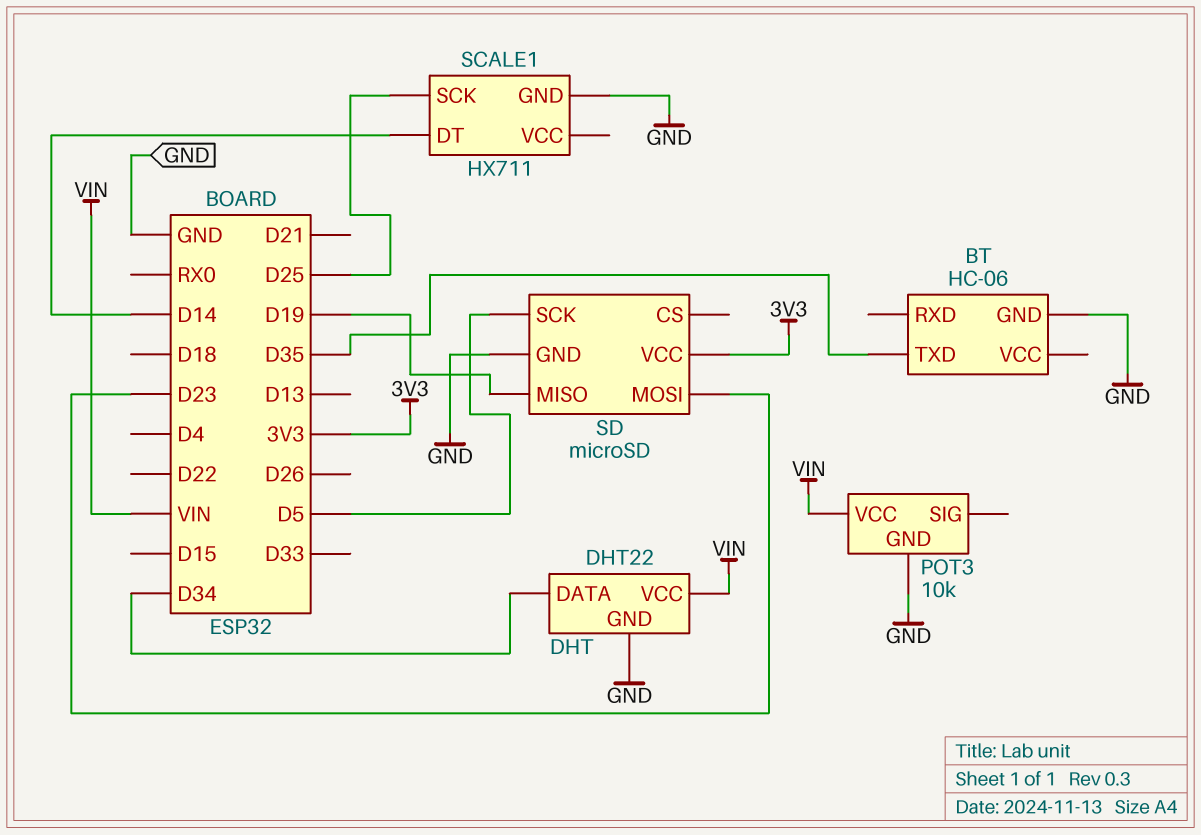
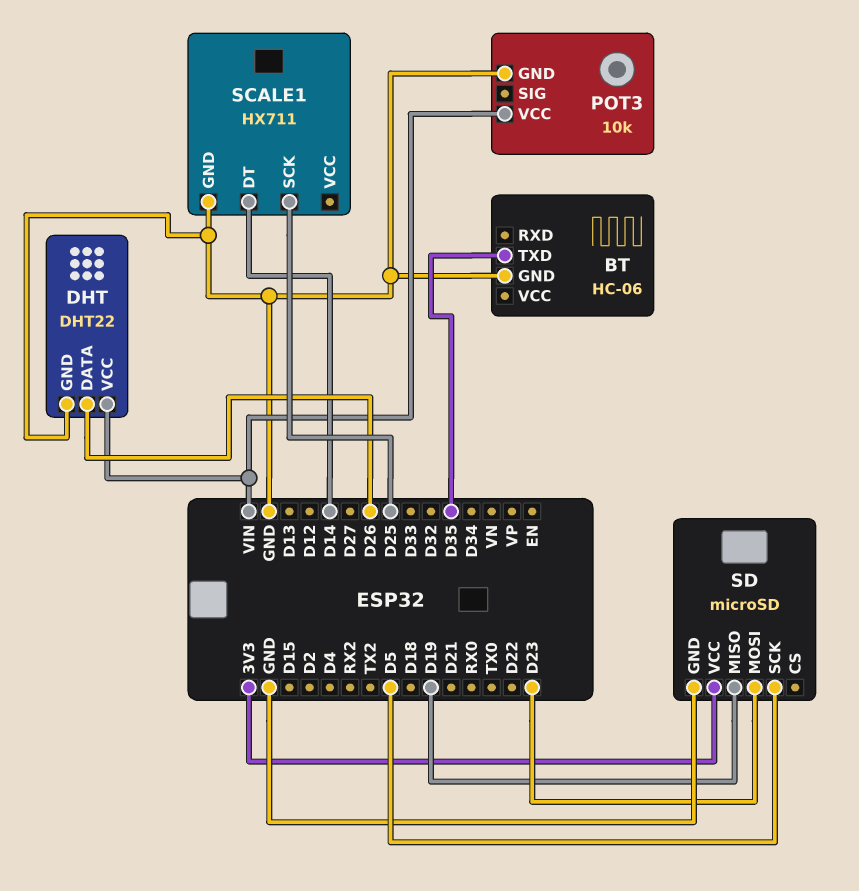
DHT pin DATA: D34 -> D26

